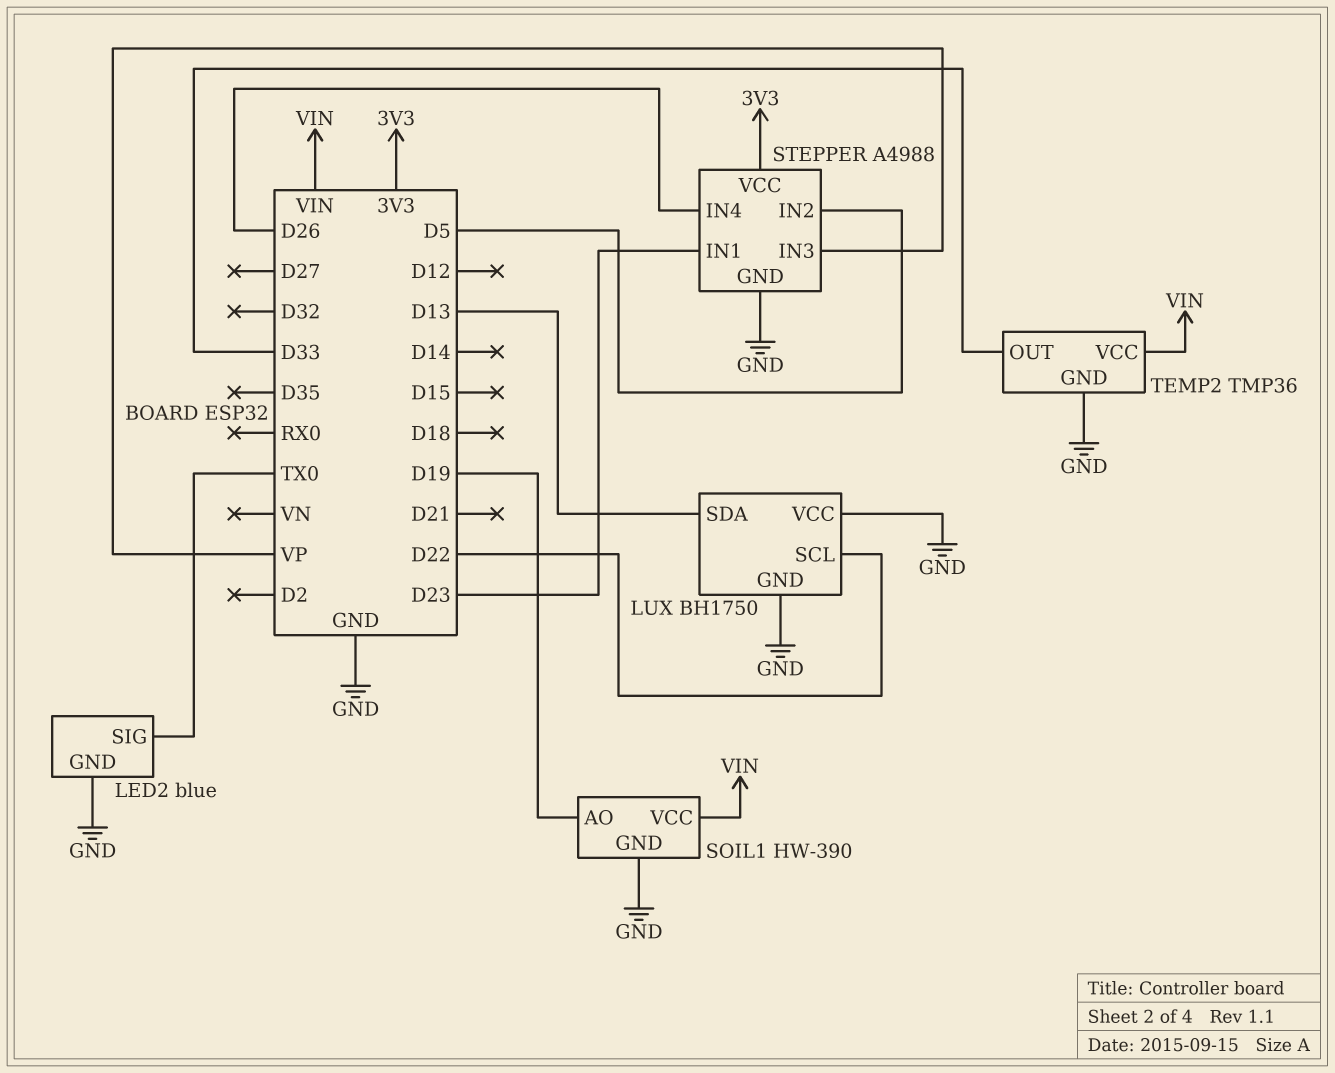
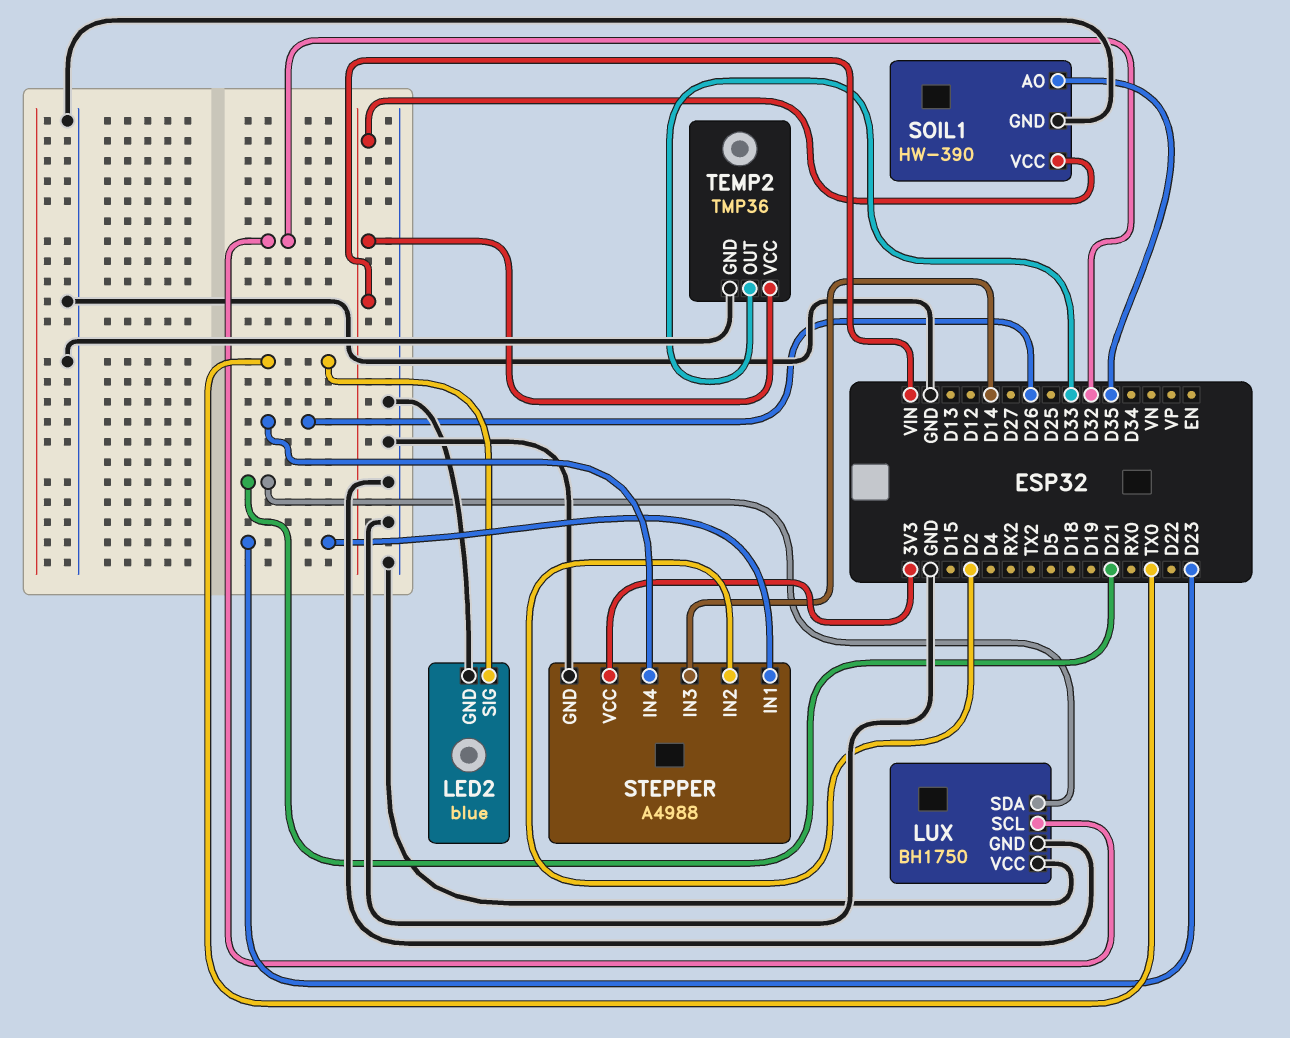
LUX pin SCL: D22 -> D32
LUX pin SDA: D13 -> D21
SOIL1 pin AO: D19 -> D35
STEPPER pin IN2: D5 -> D2
STEPPER pin IN3: VP -> D14

